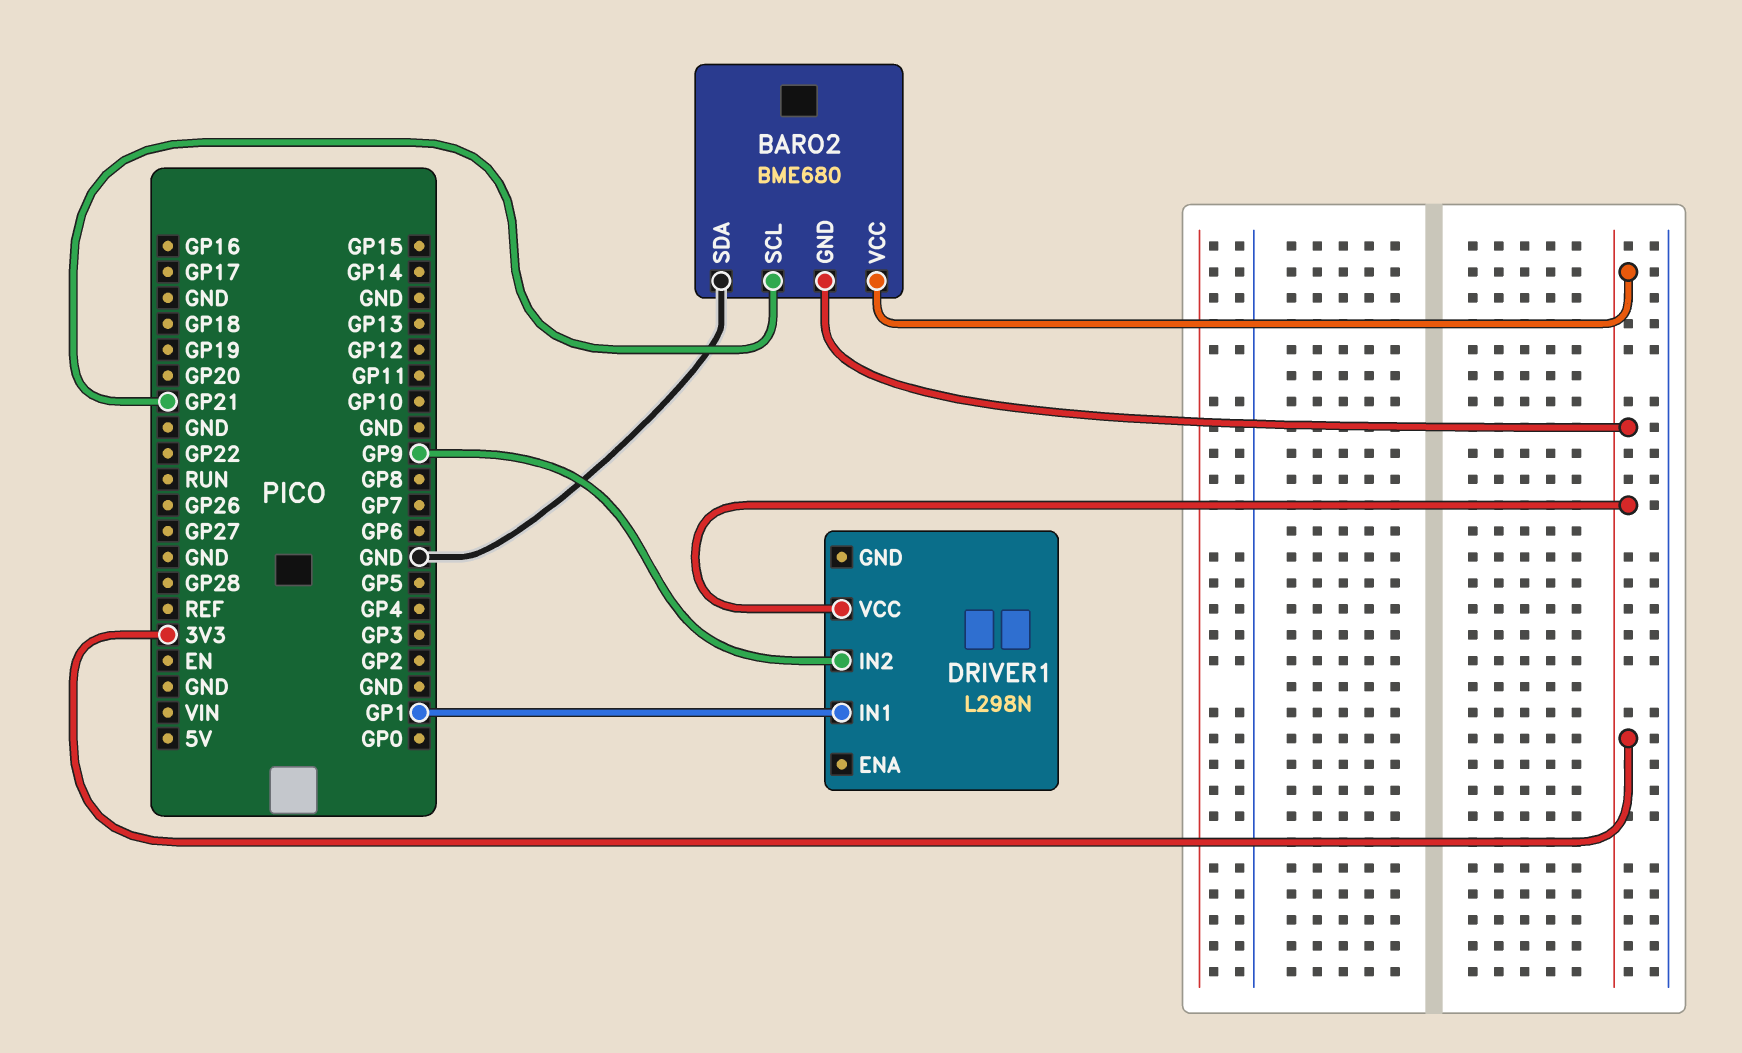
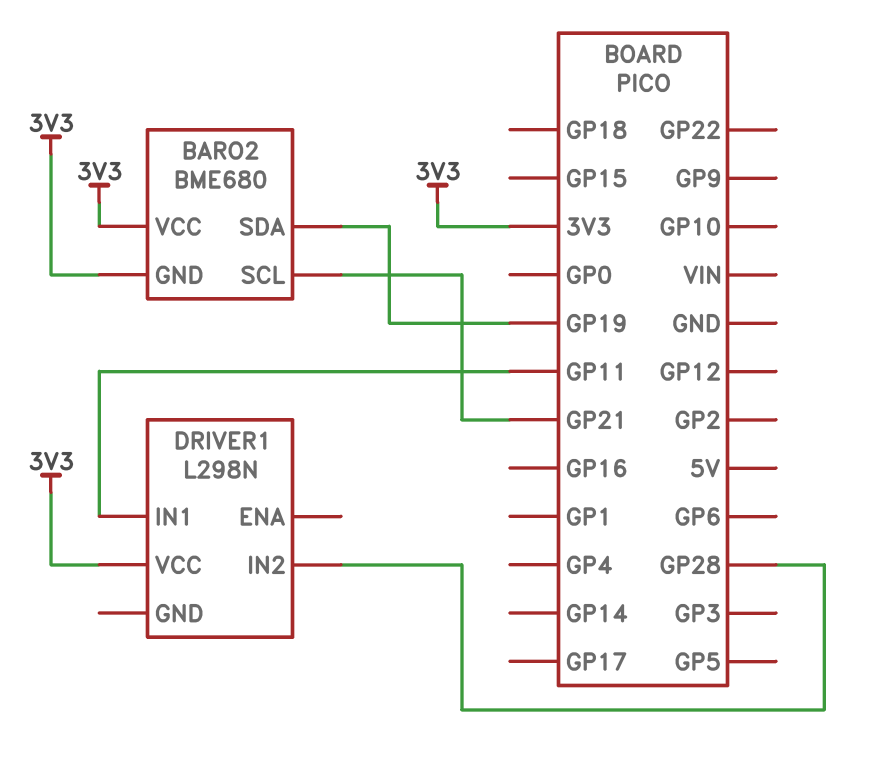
BARO2 pin SDA: GND -> GP19
DRIVER1 pin IN1: GP1 -> GP11
DRIVER1 pin IN2: GP9 -> GP28

